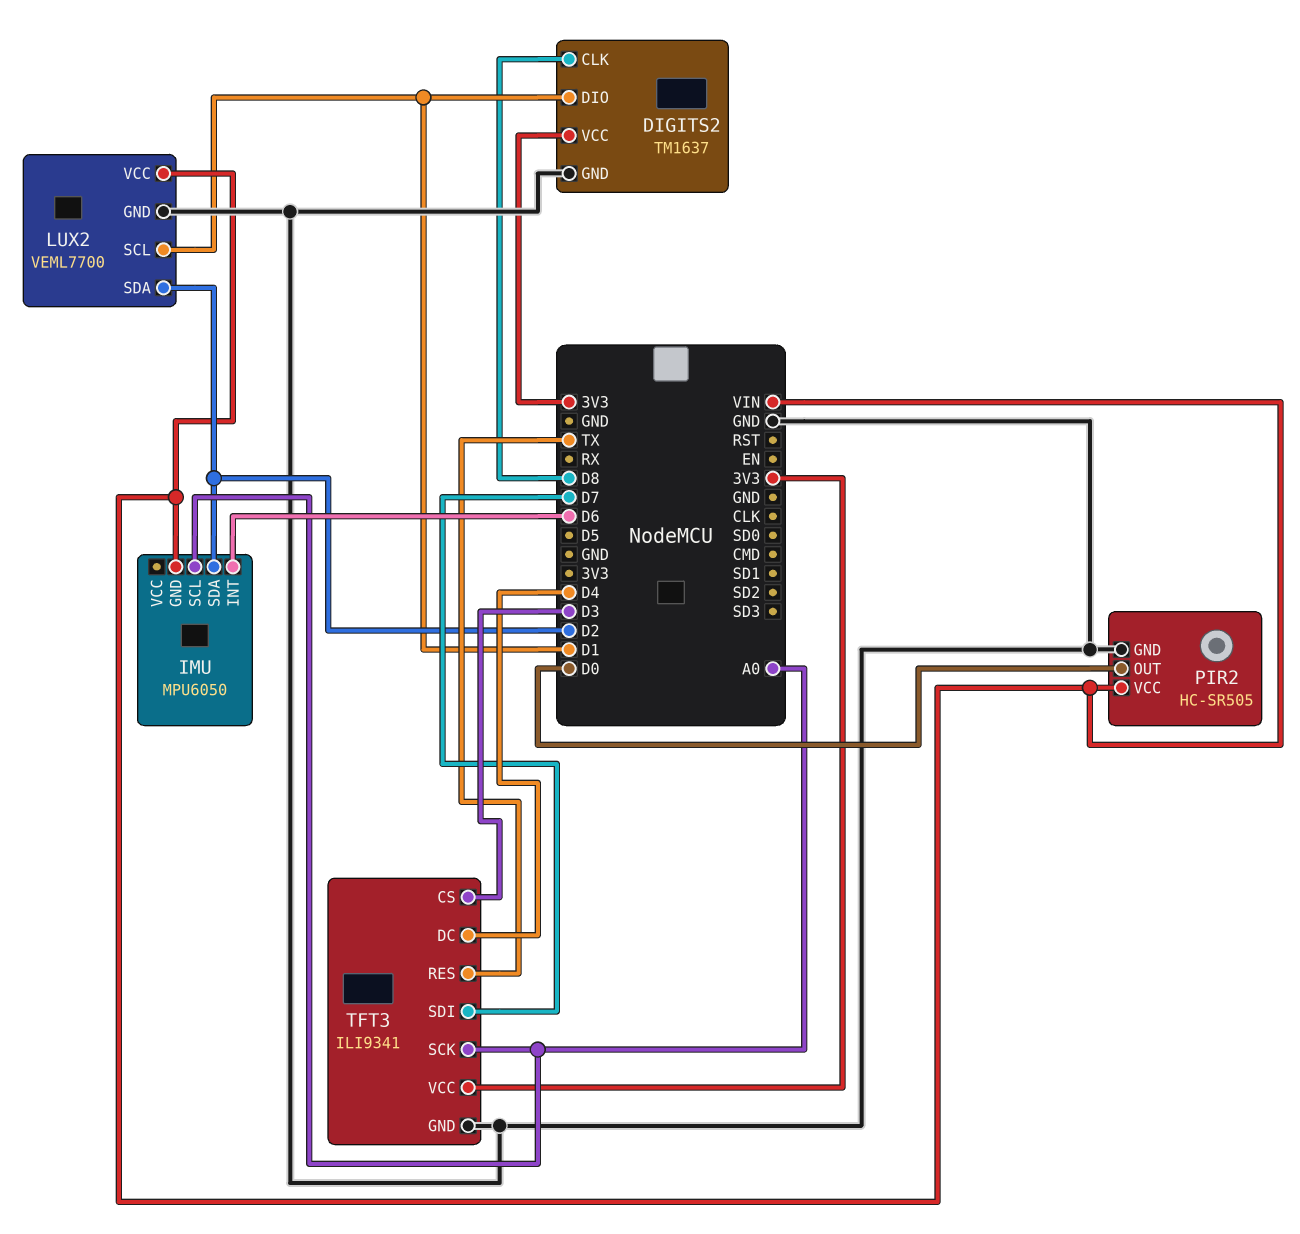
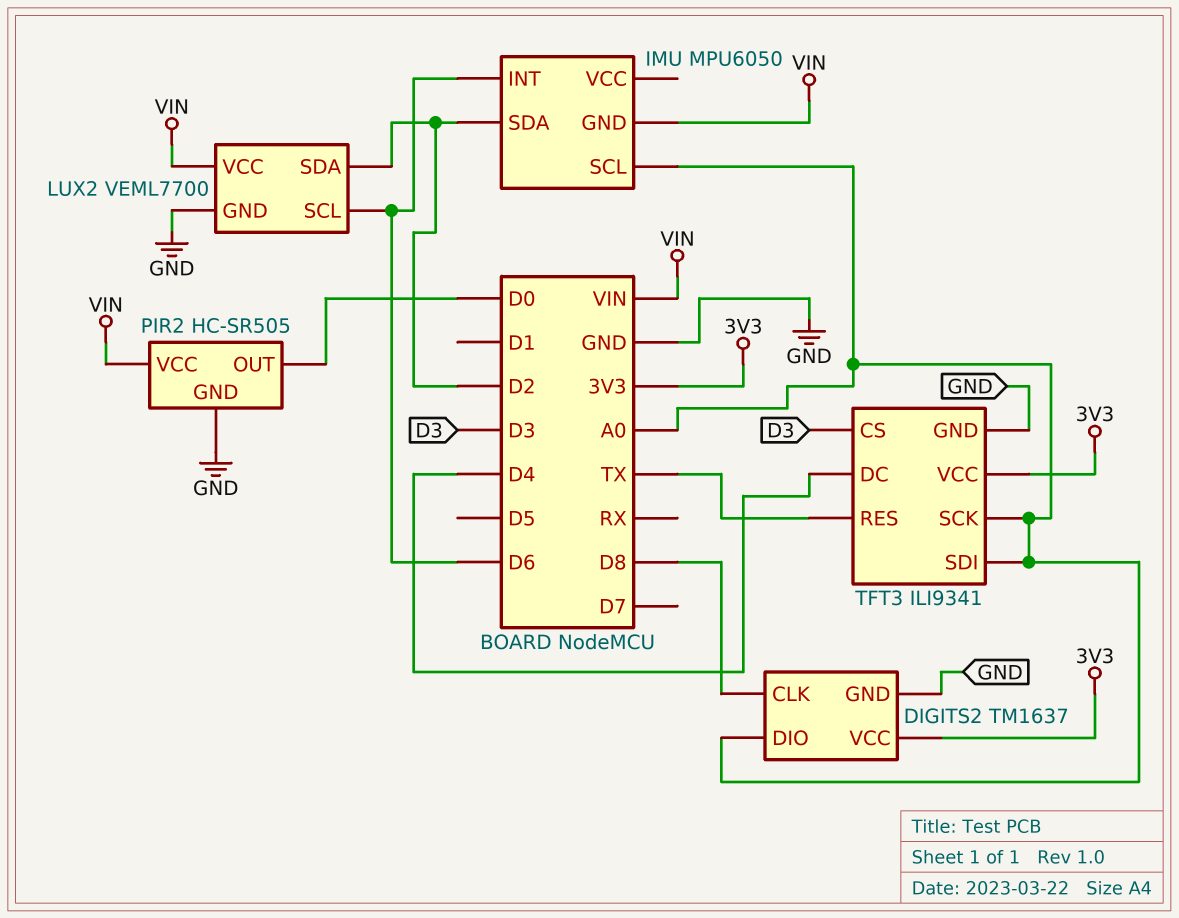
DIGITS2 pin DIO: D1 -> A0
LUX2 pin SCL: D1 -> D6
TFT3 pin SDI: D7 -> A0

